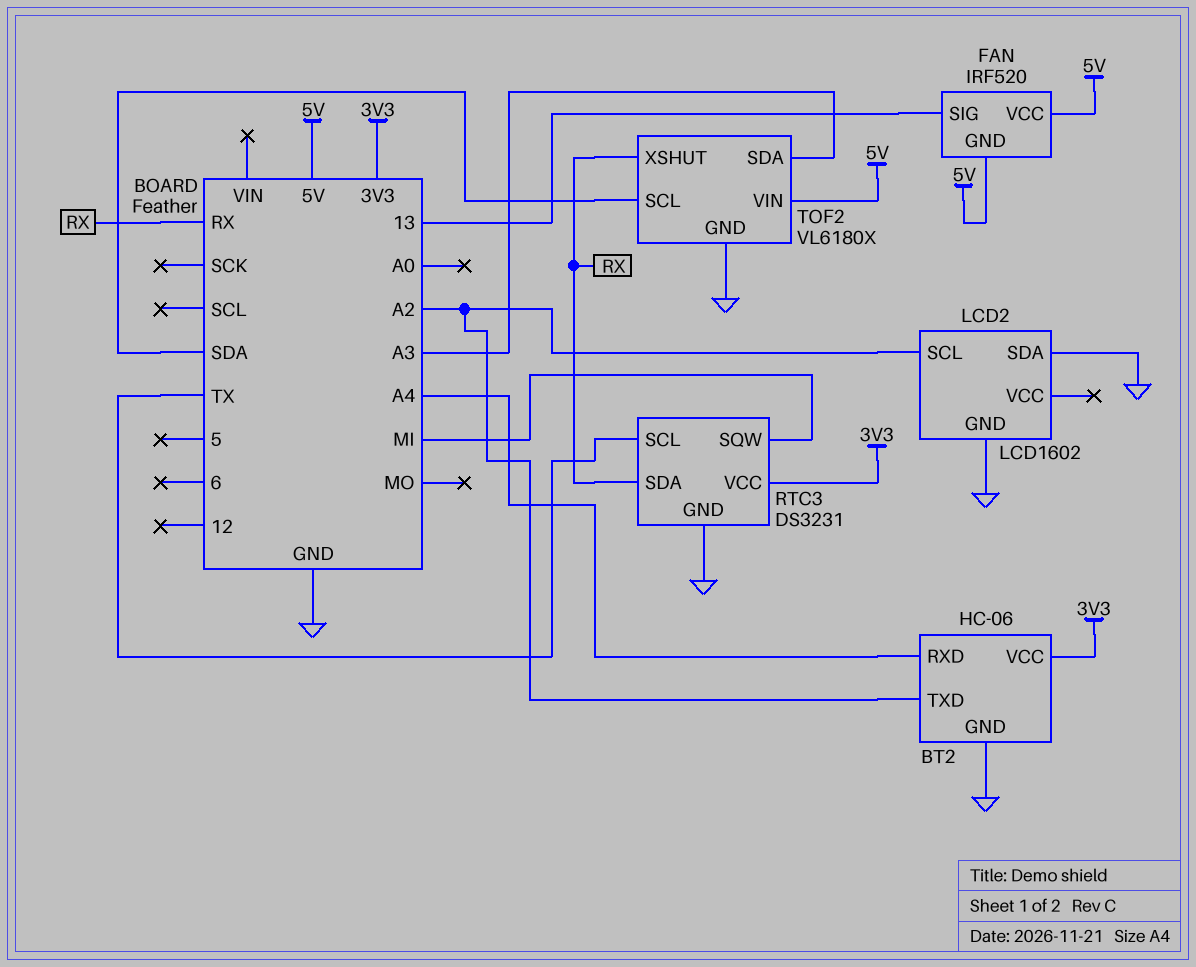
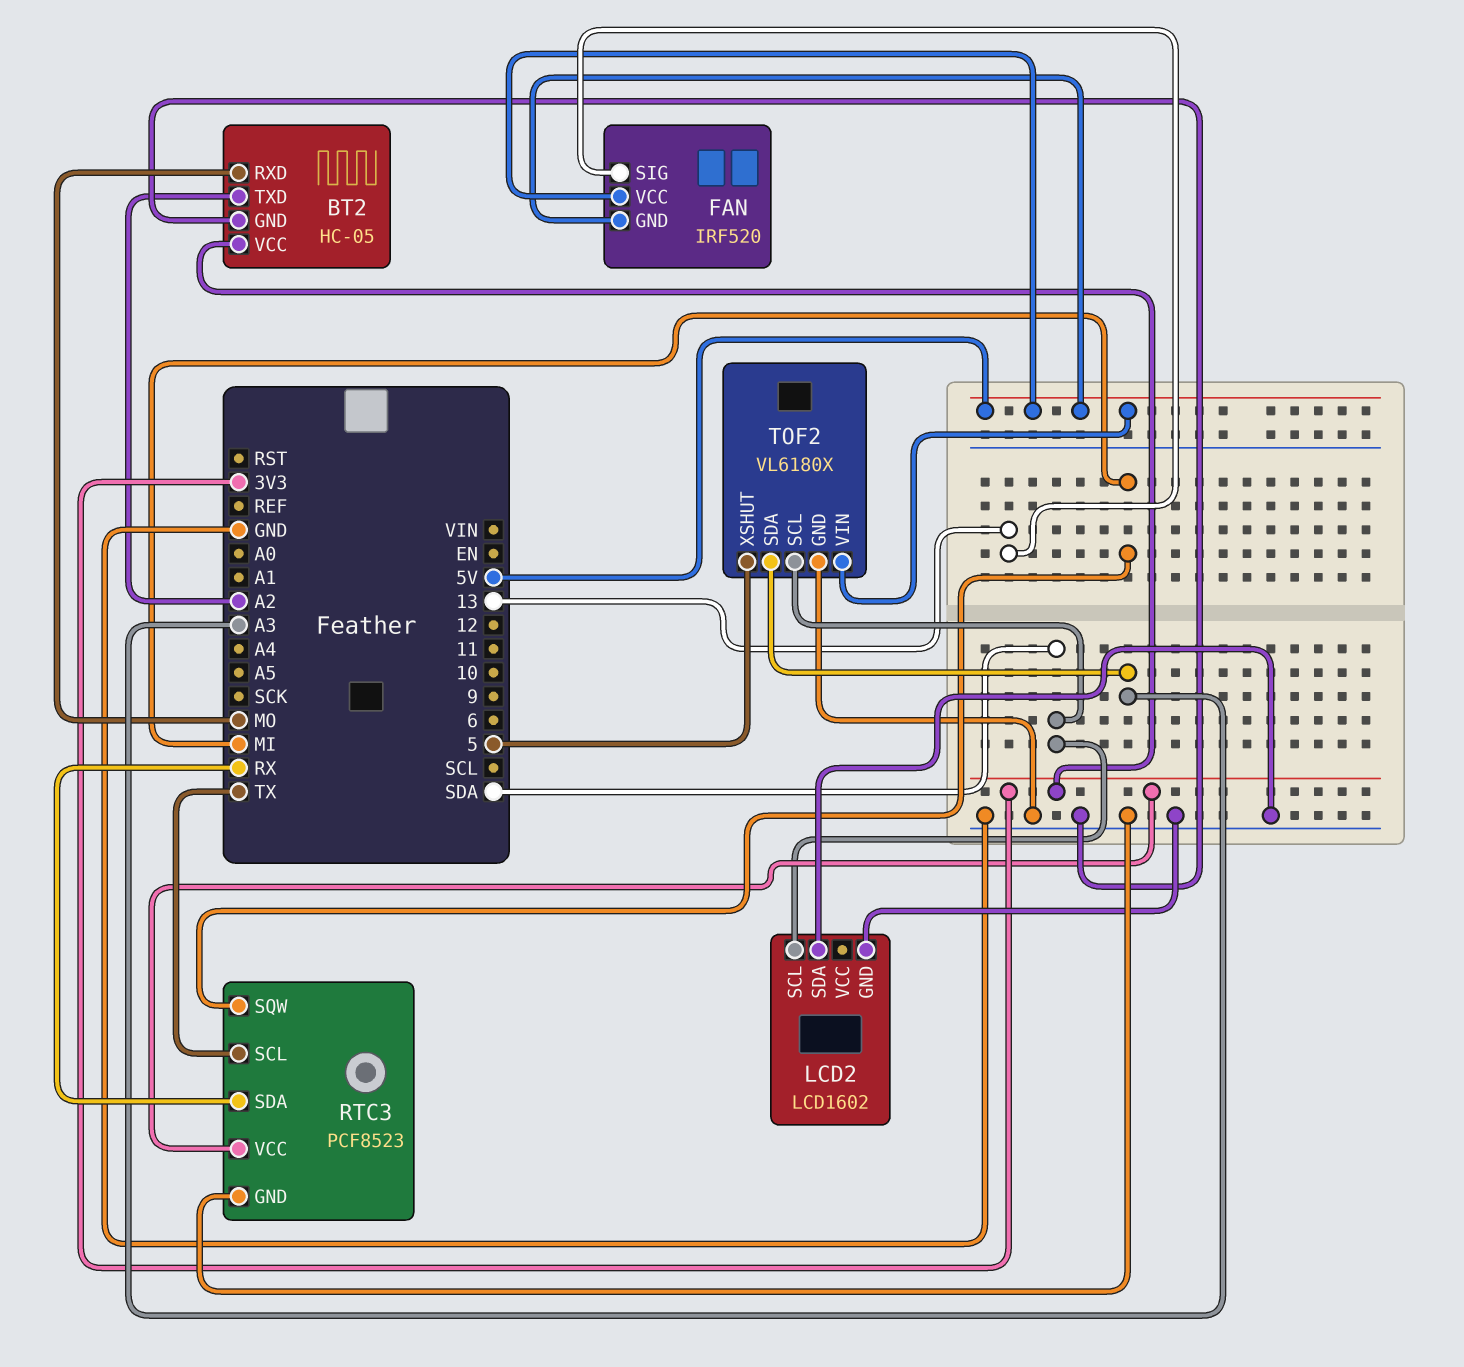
BT2: HC-06 -> HC-05
BT2 pin RXD: A4 -> MO
LCD2 pin SCL: A2 -> SDA
RTC3: DS3231 -> PCF8523
TOF2 pin XSHUT: RX -> 5

